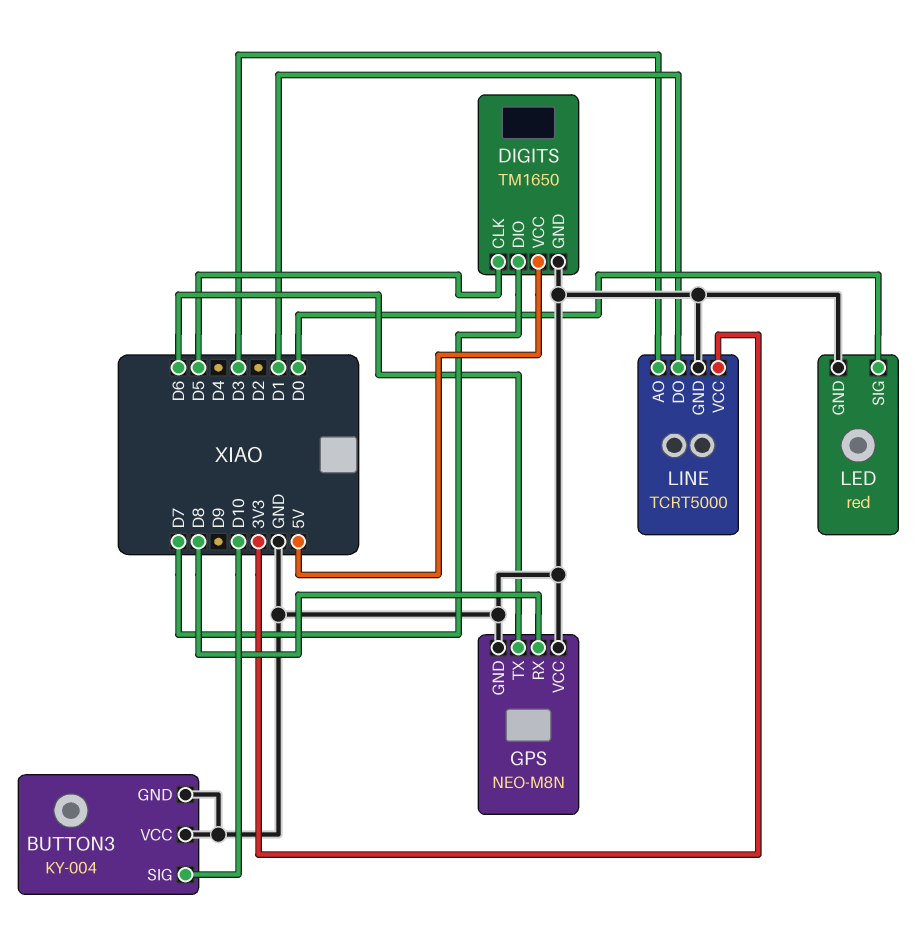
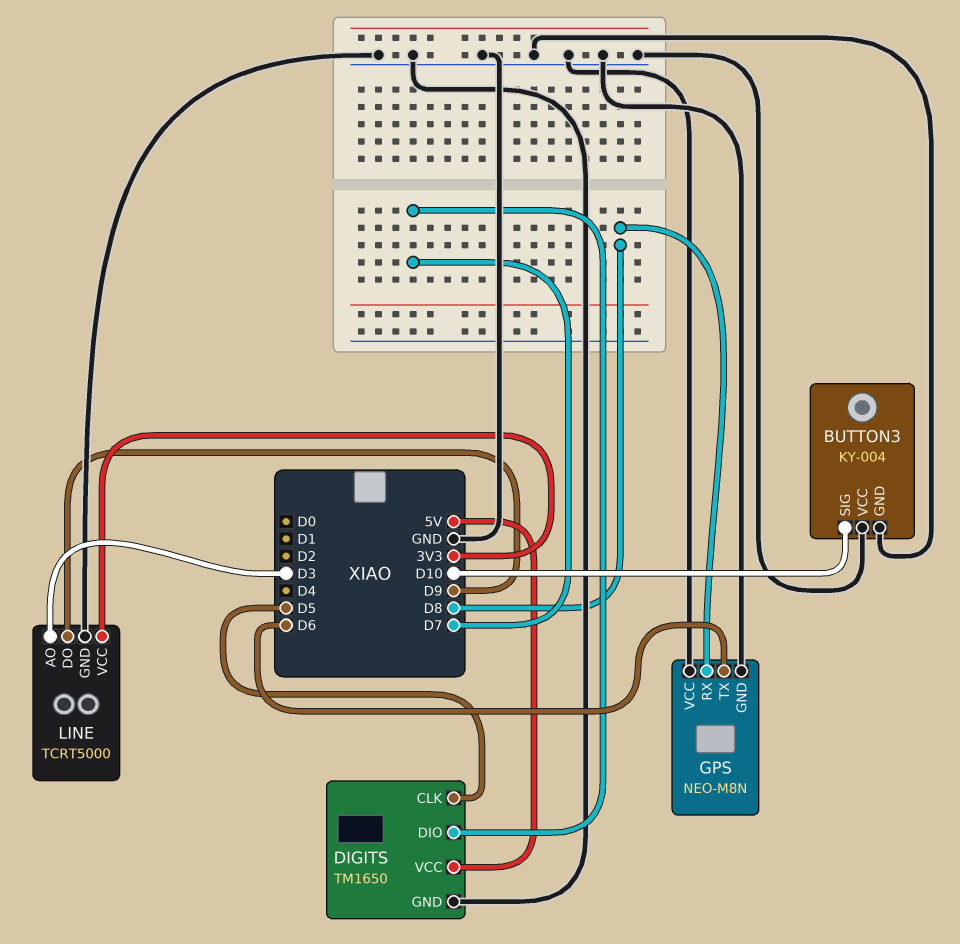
LED: red -> none
LED pin GND: GND -> none
LED pin SIG: D0 -> none
LINE pin DO: D1 -> D9

